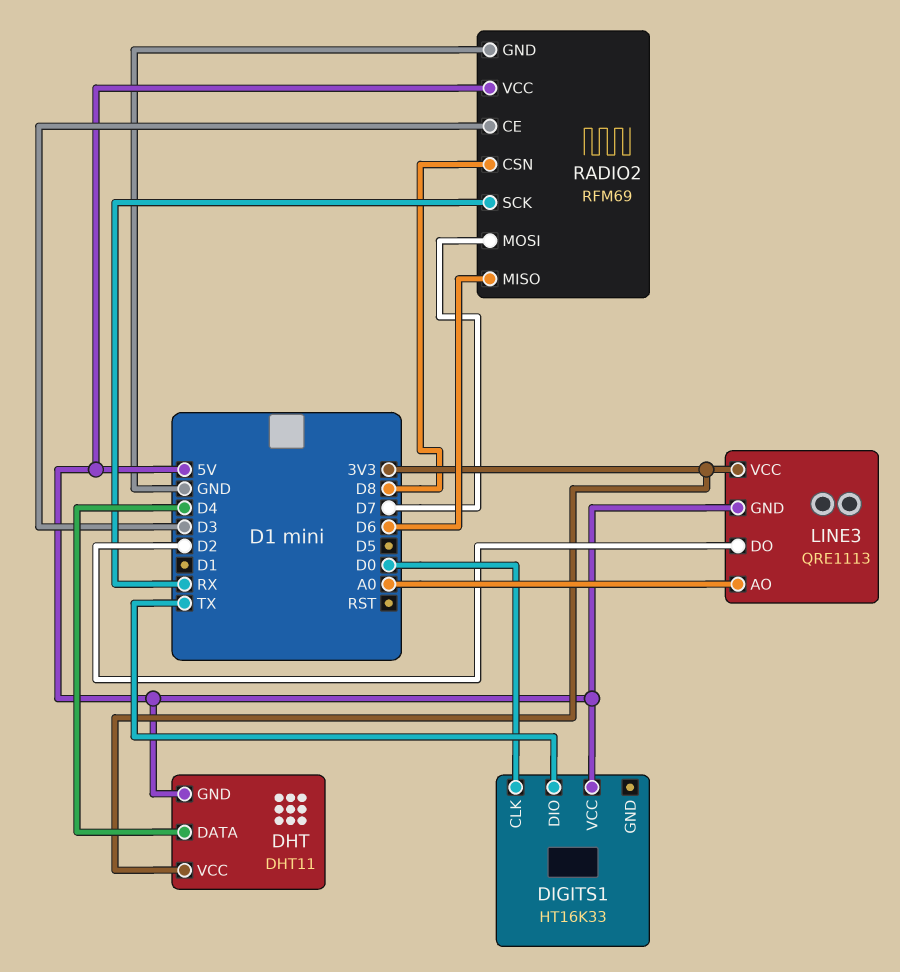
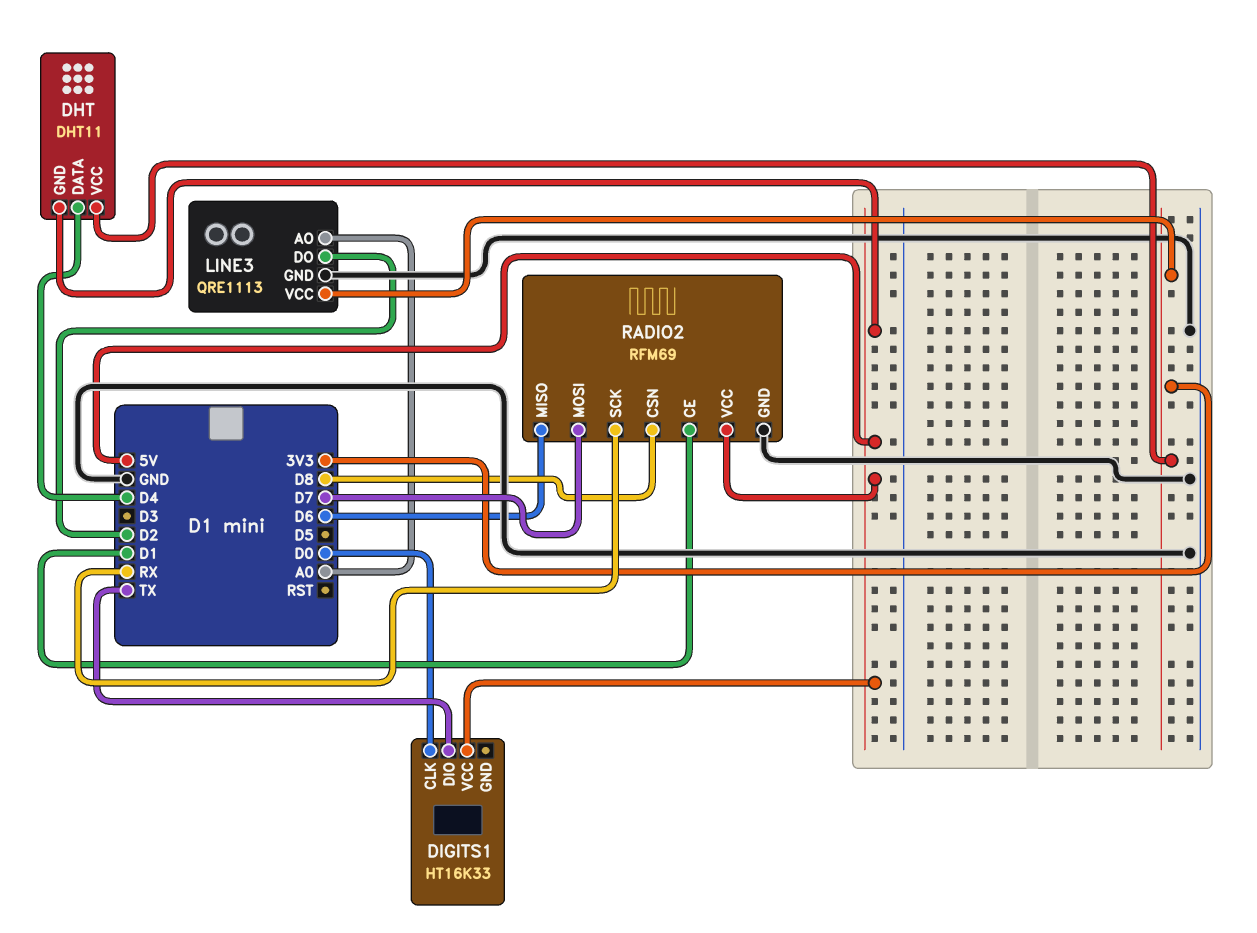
LINE3 pin GND: 5V -> GND
RADIO2 pin CE: D3 -> D1

